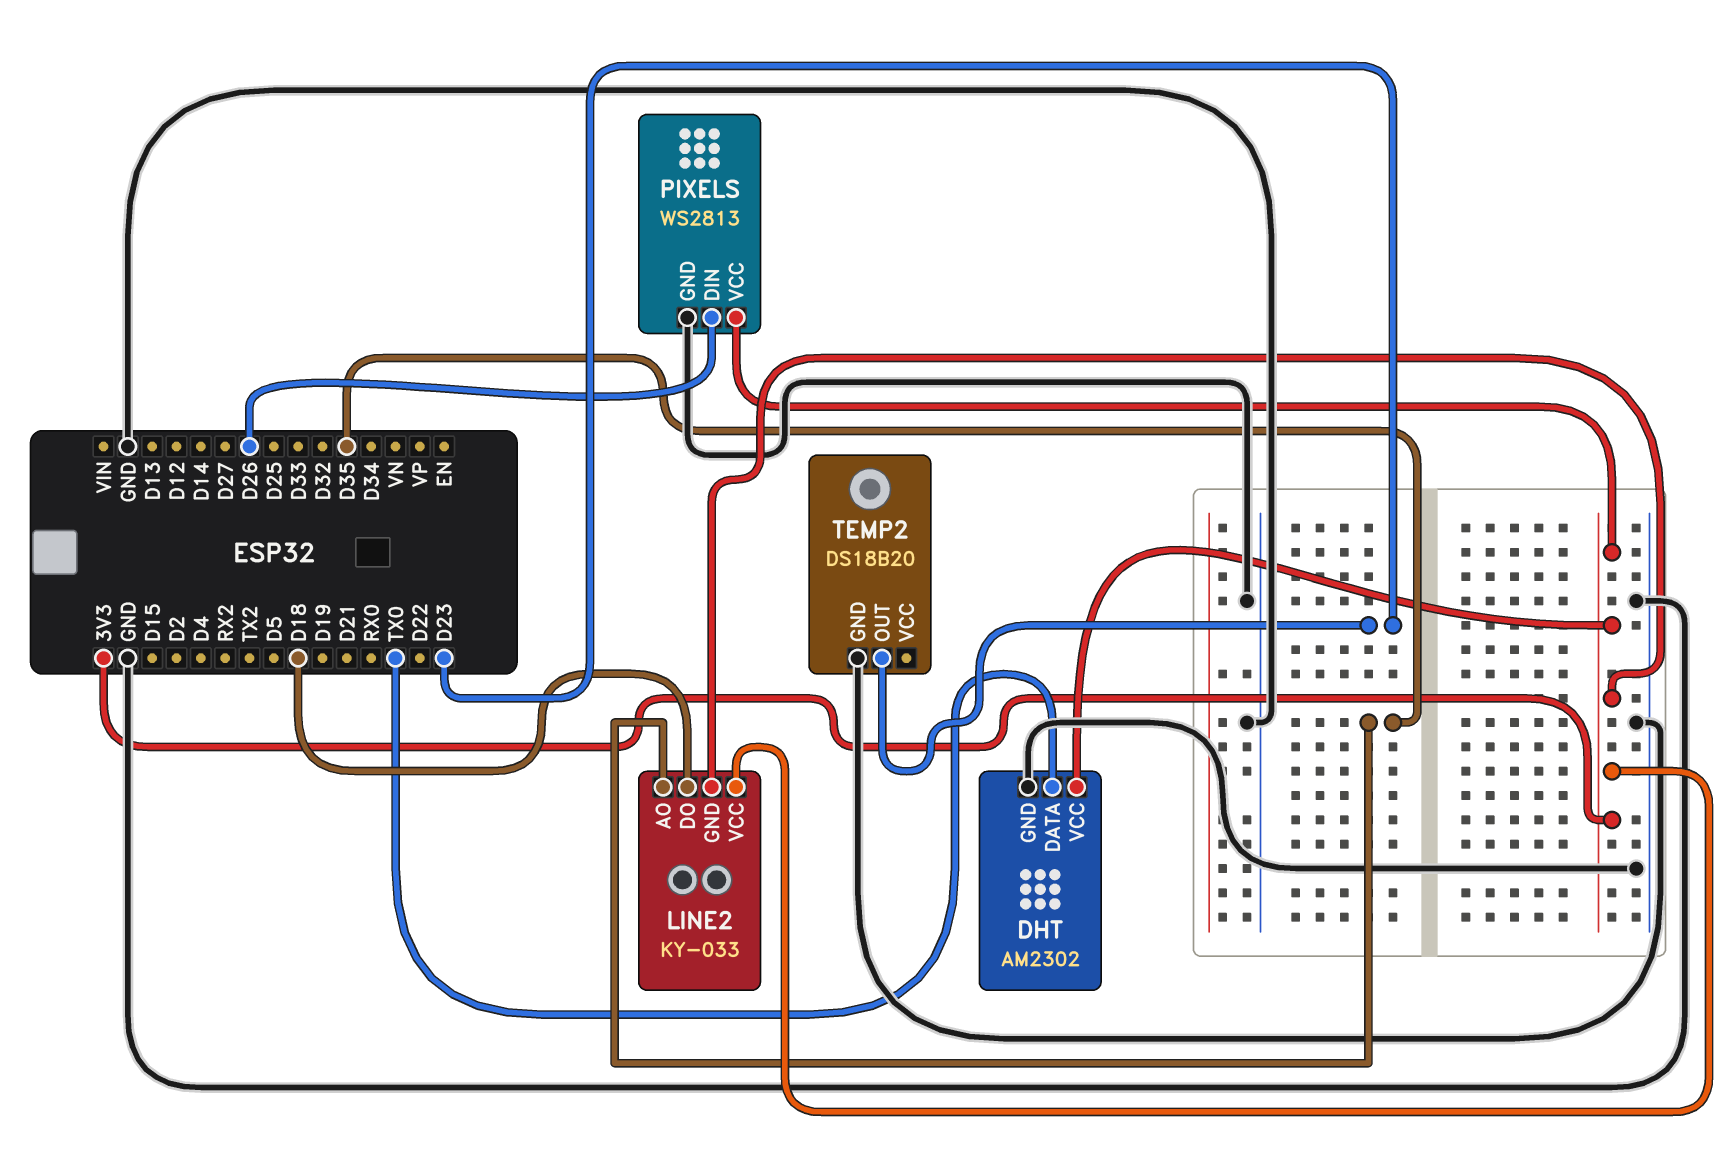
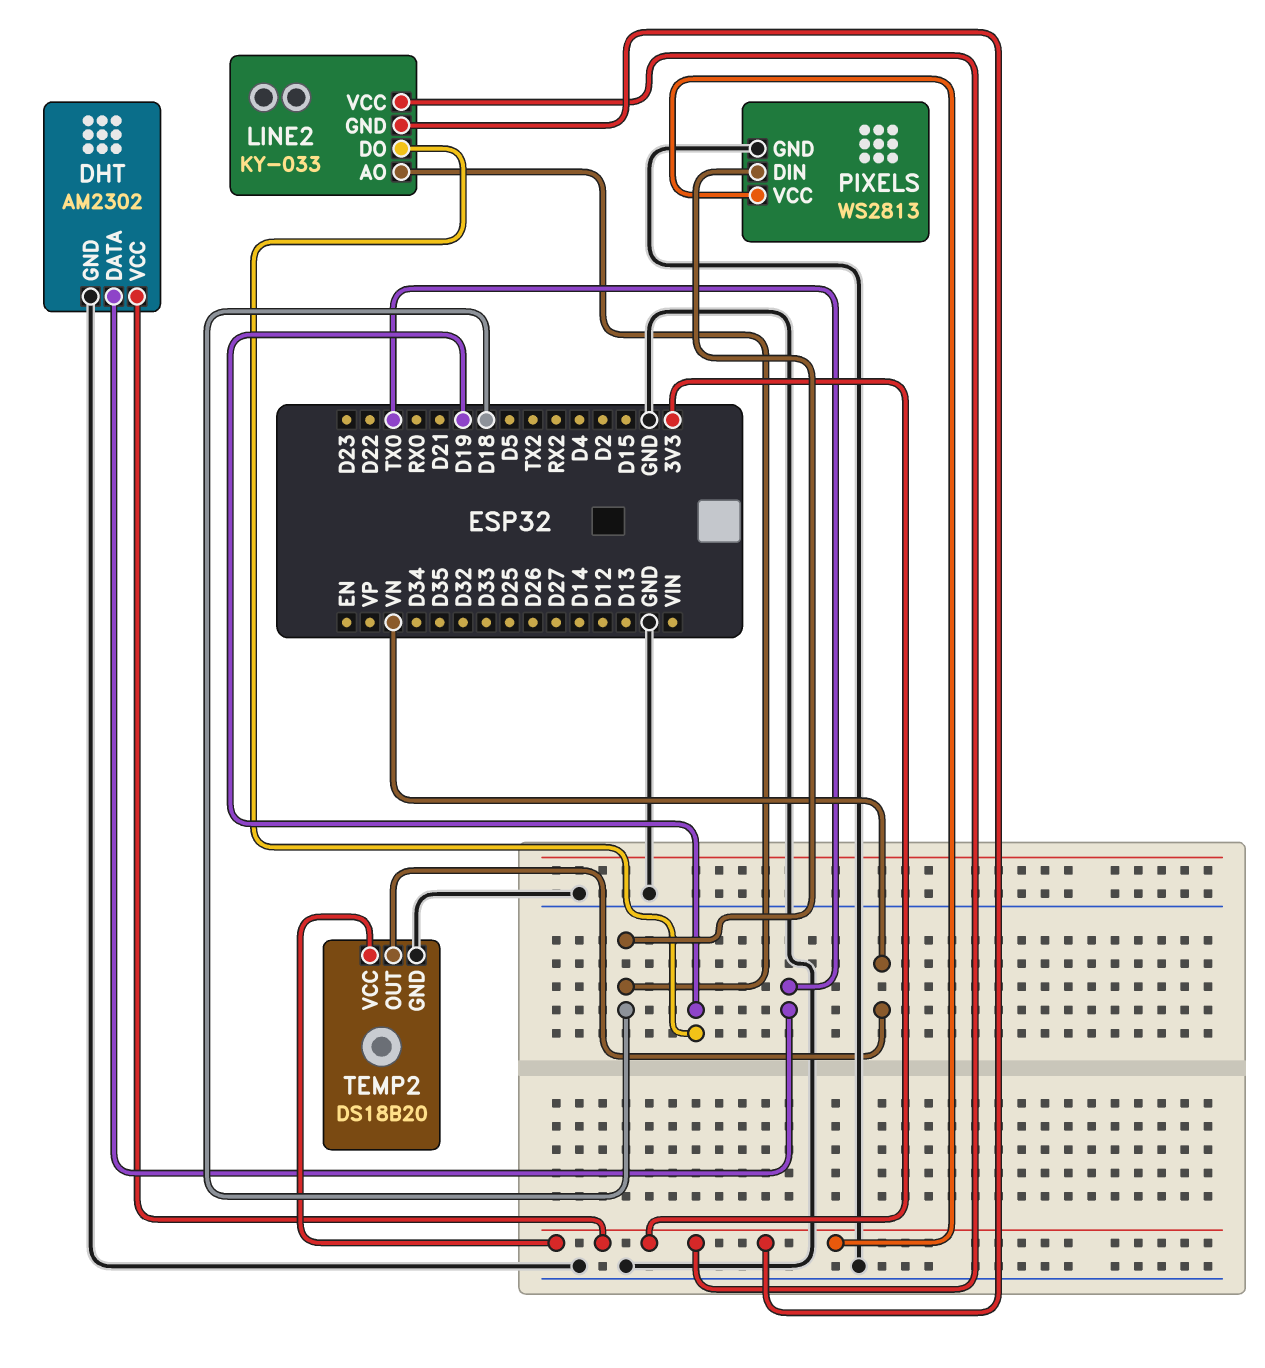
LINE2 pin AO: D35 -> D18
LINE2 pin DO: D18 -> D19
PIXELS pin DIN: D26 -> D18
TEMP2 pin OUT: D23 -> VN
TEMP2 pin VCC: none -> 3V3

